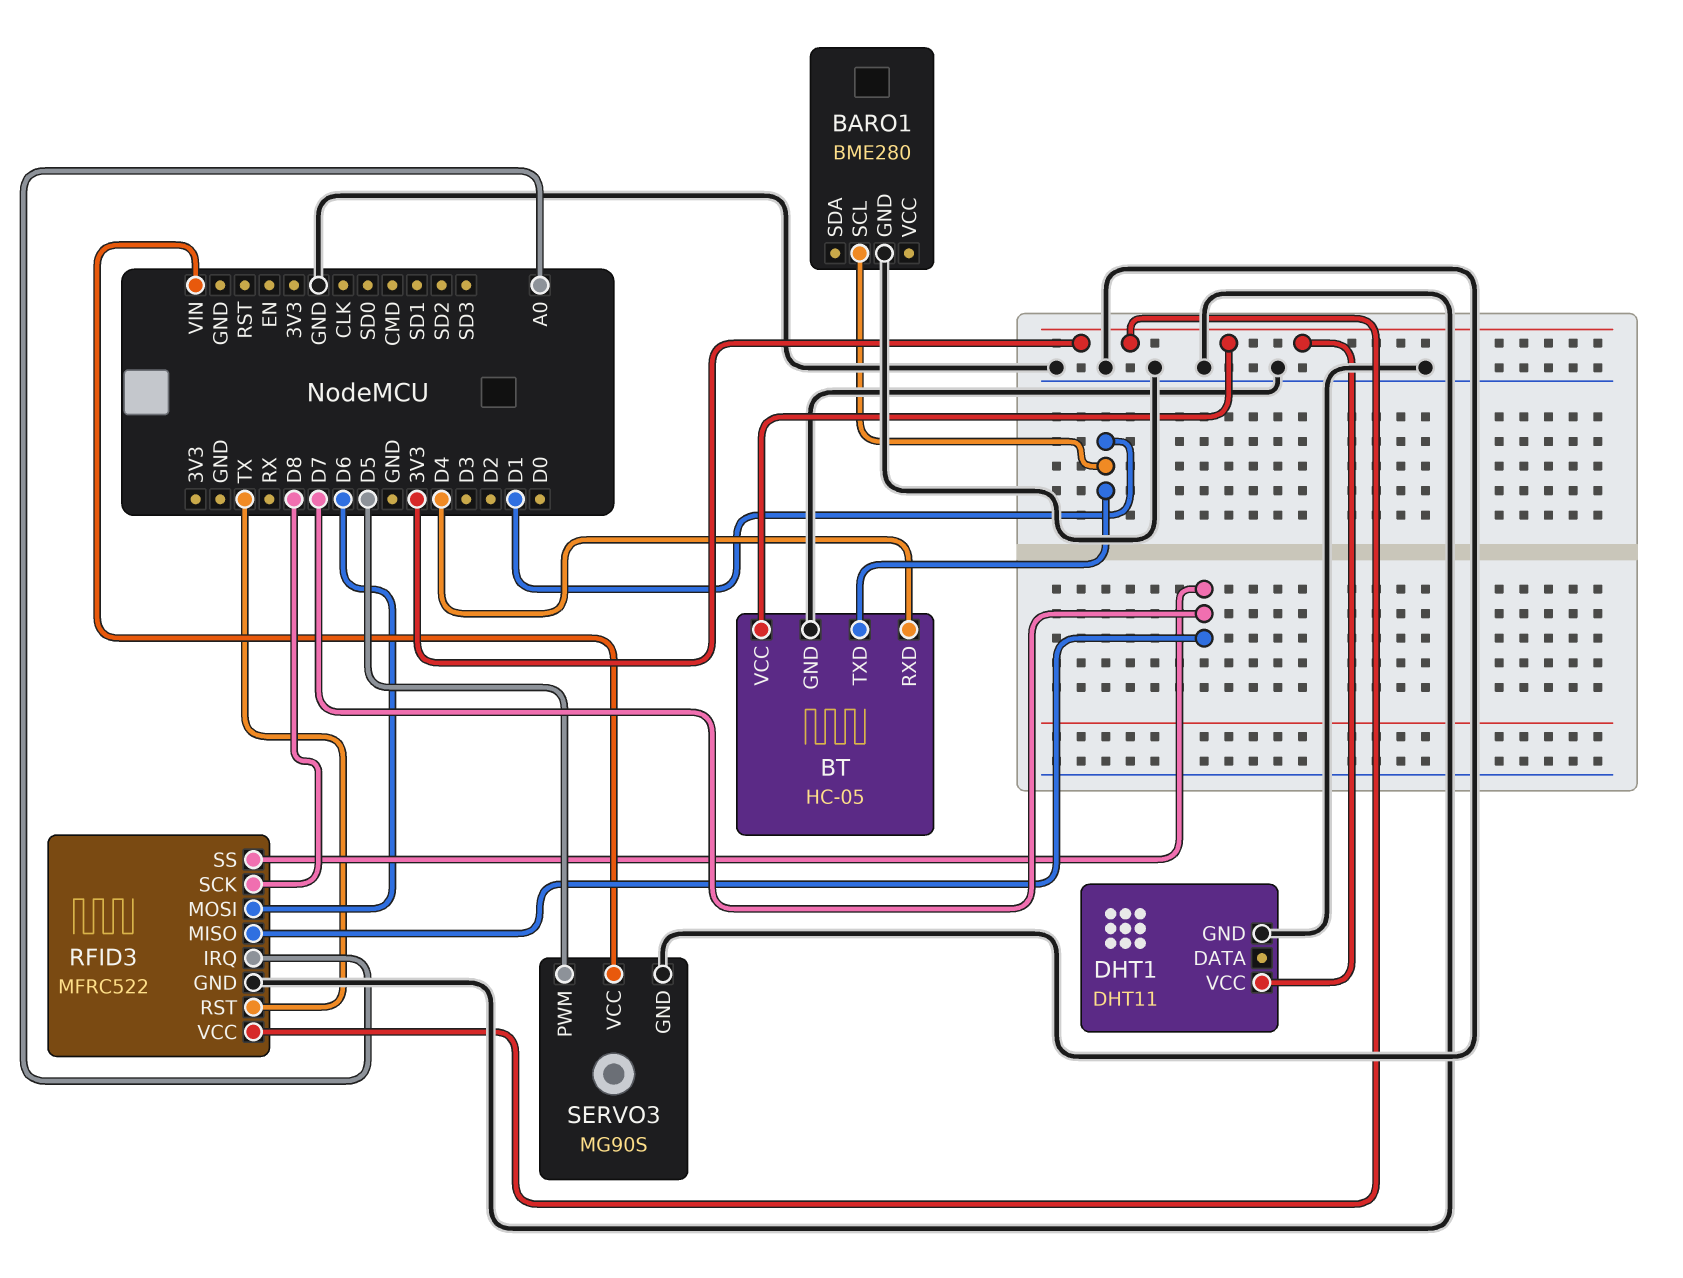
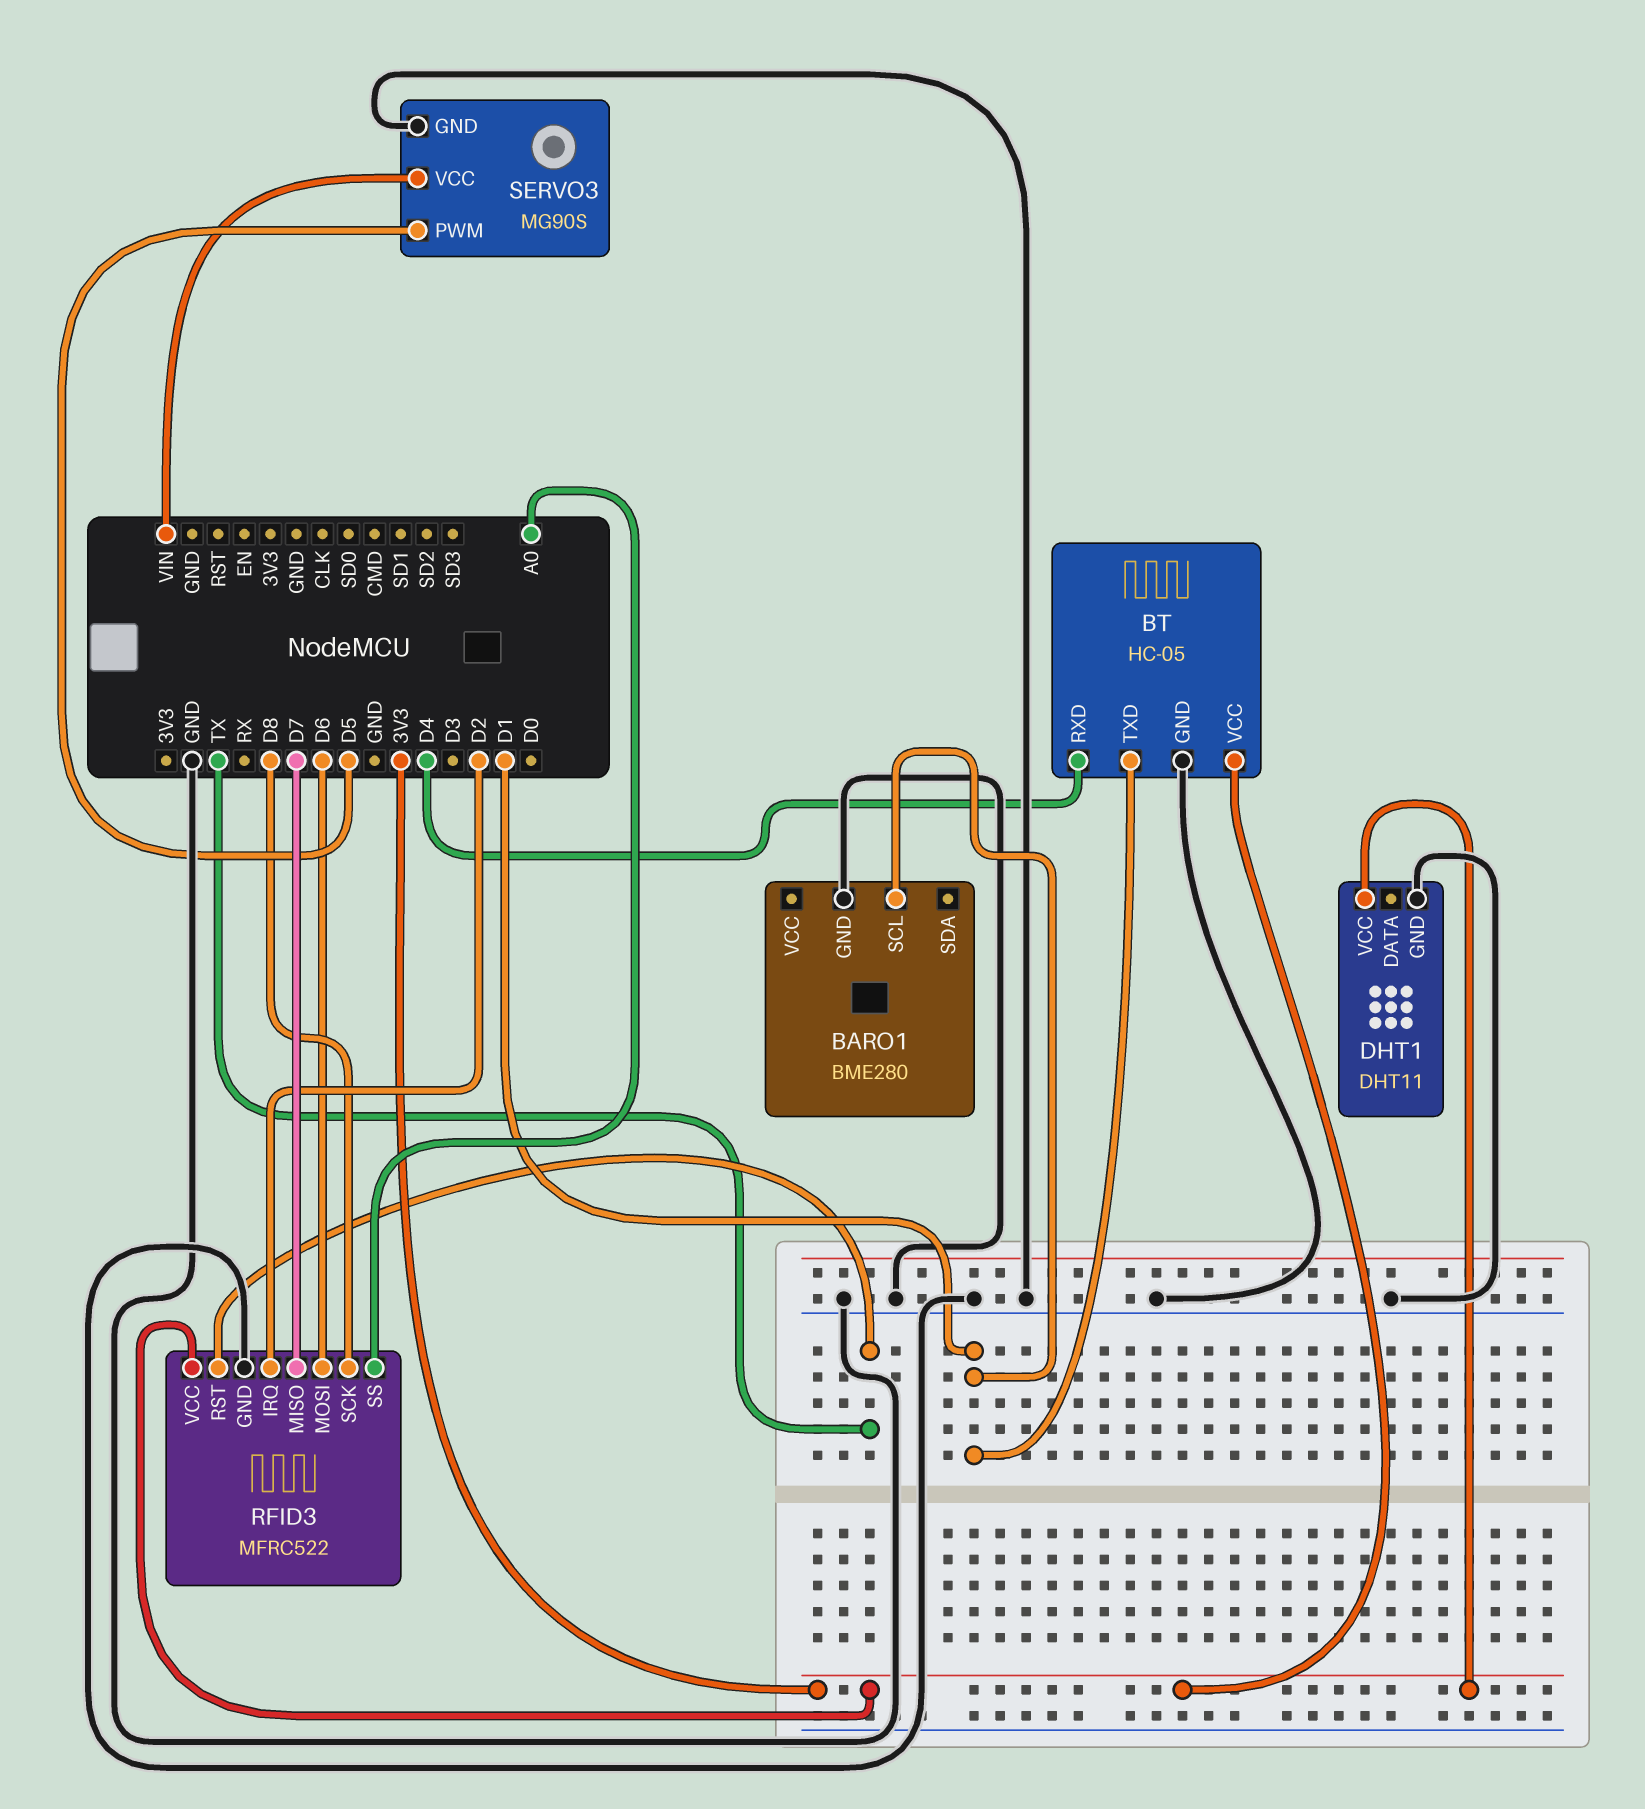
RFID3 pin IRQ: A0 -> D2
RFID3 pin SS: D7 -> A0

